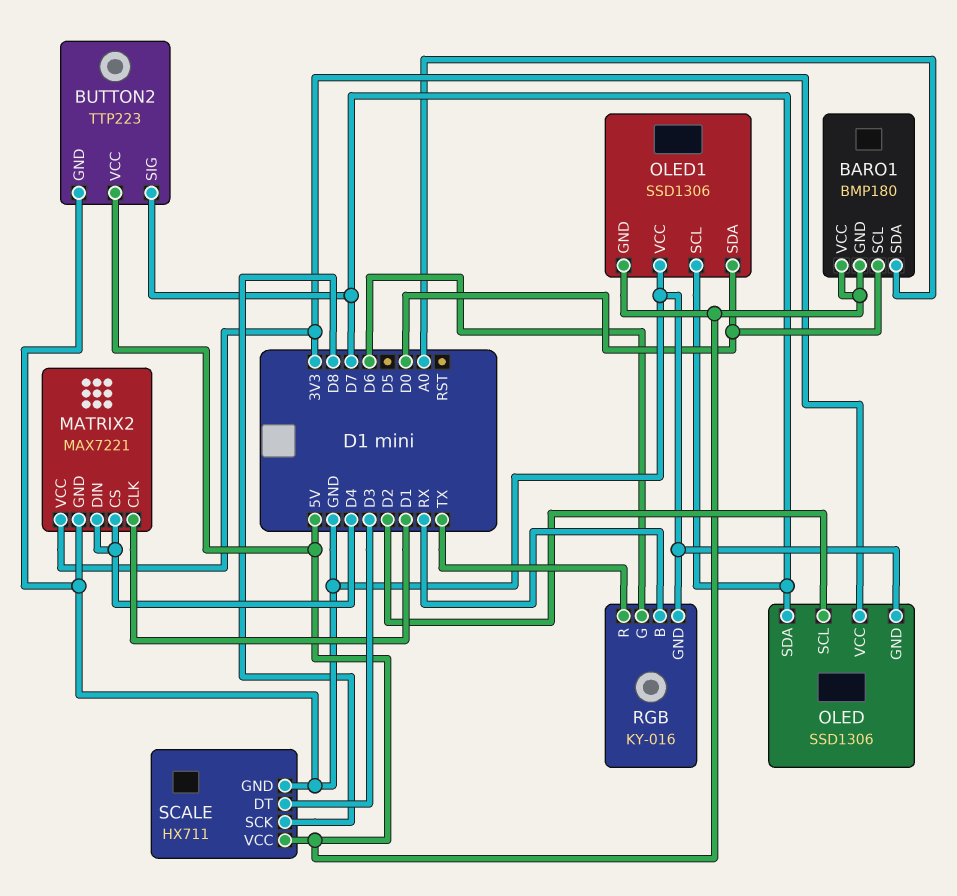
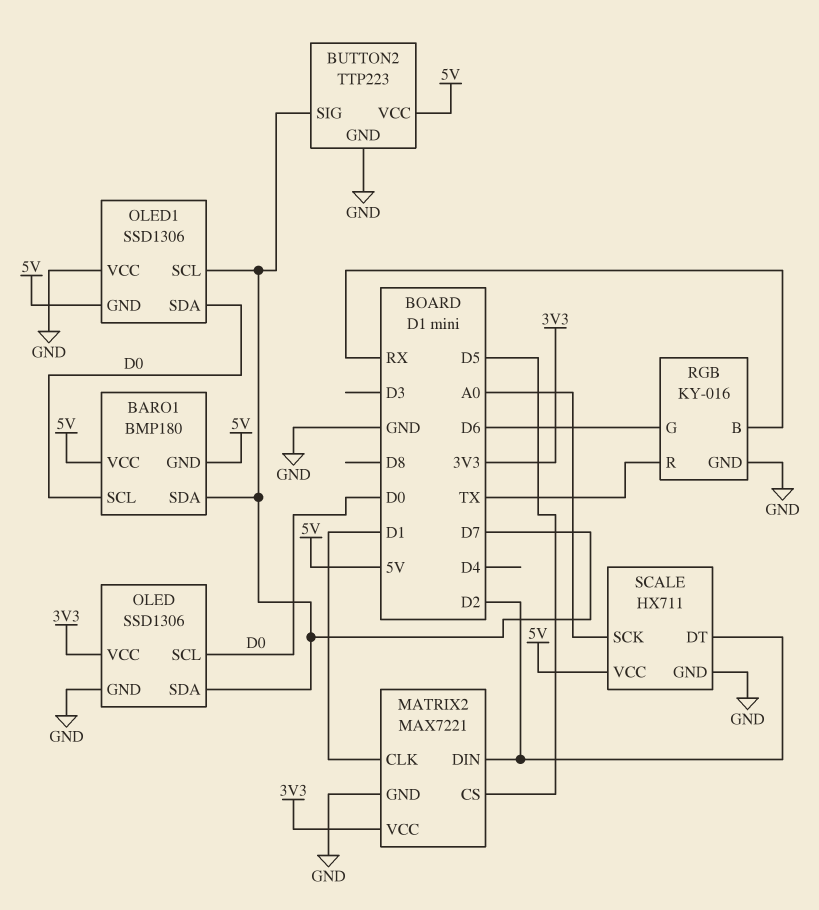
BARO1 pin SDA: A0 -> D7
MATRIX2 pin CS: D4 -> D5
MATRIX2 pin DIN: D4 -> D2
OLED pin SCL: D2 -> D0
SCALE pin DT: D3 -> D2
SCALE pin SCK: D8 -> A0

